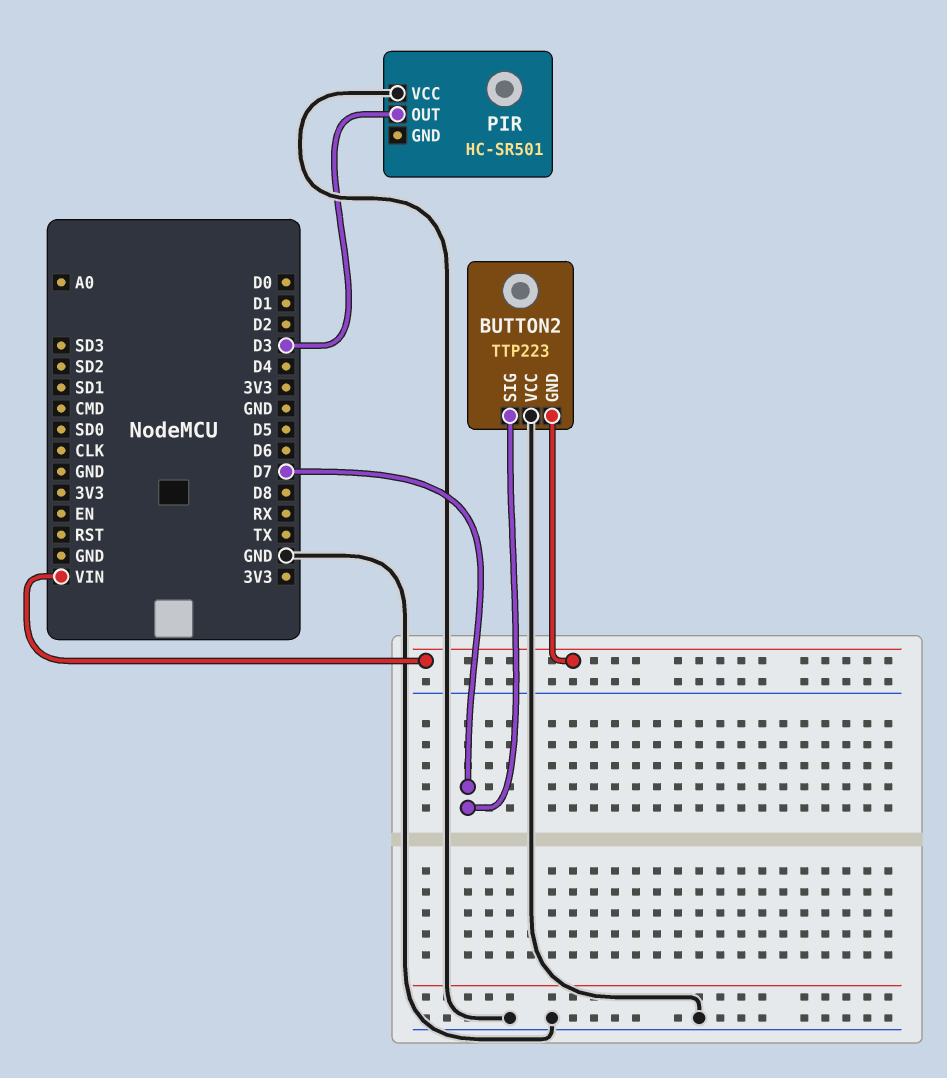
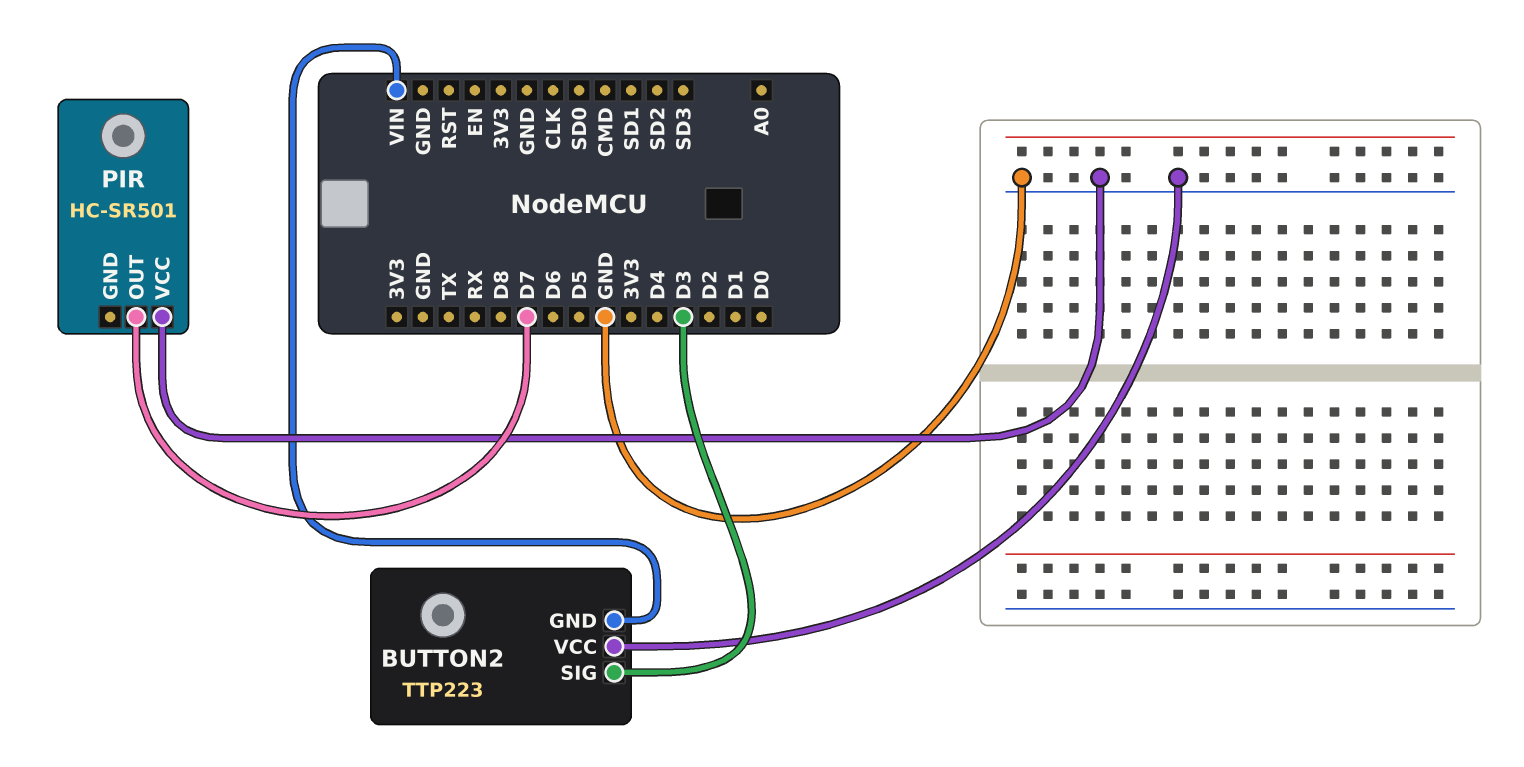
BUTTON2 pin SIG: D7 -> D3
PIR pin OUT: D3 -> D7

